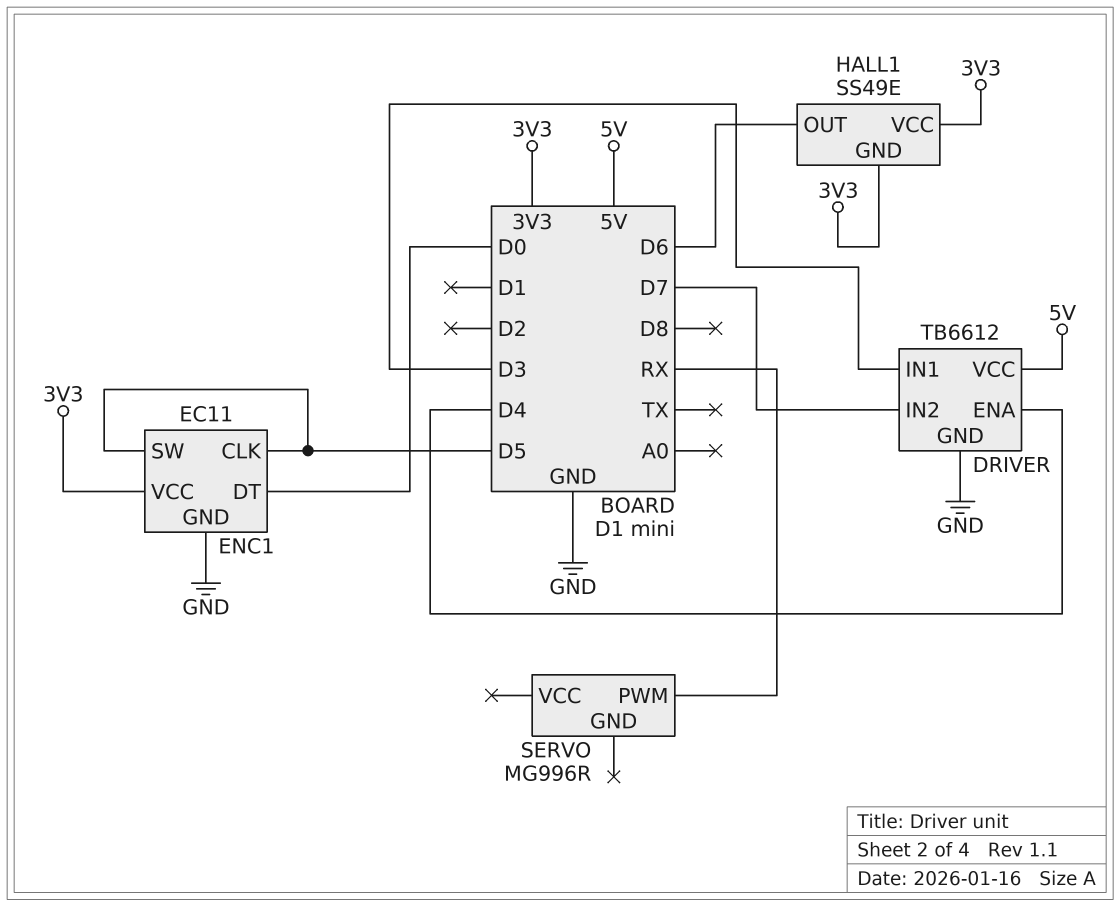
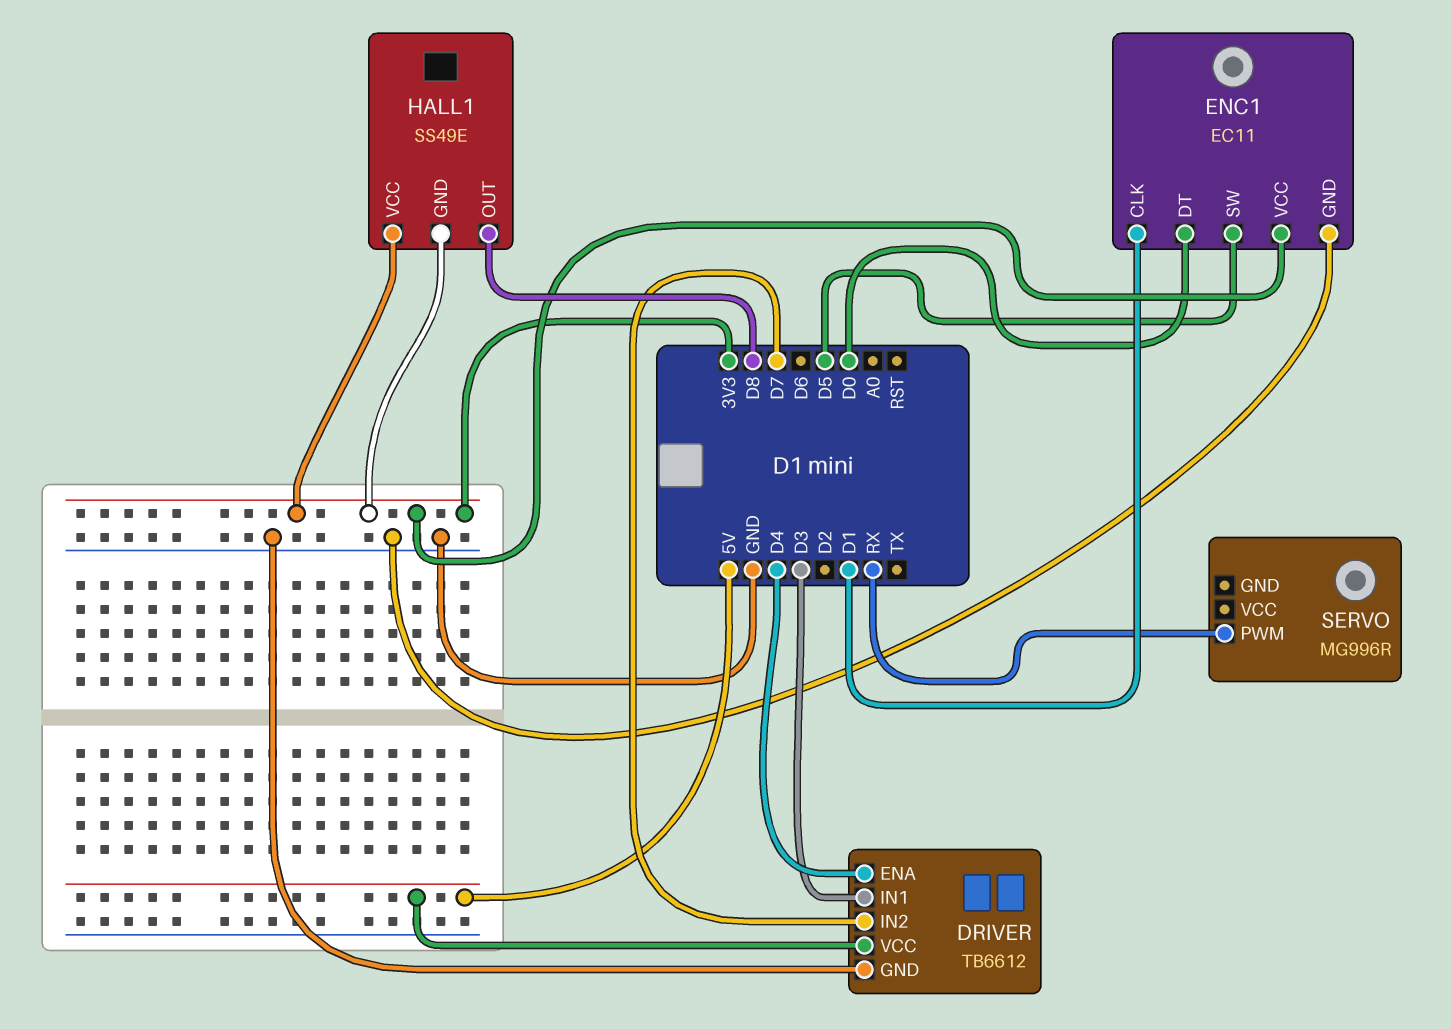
ENC1 pin CLK: D5 -> D1
HALL1 pin OUT: D6 -> D8

